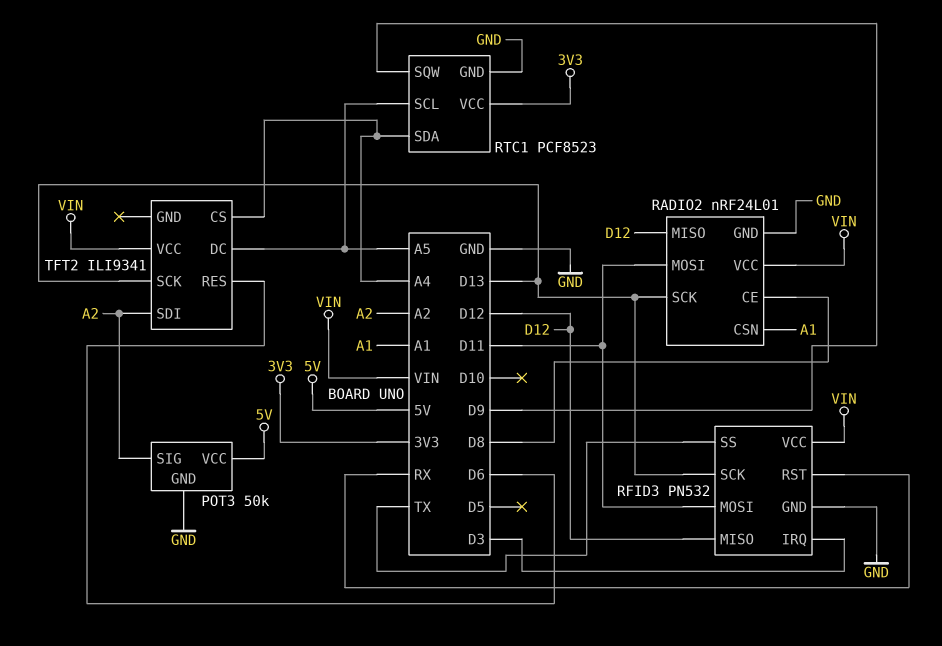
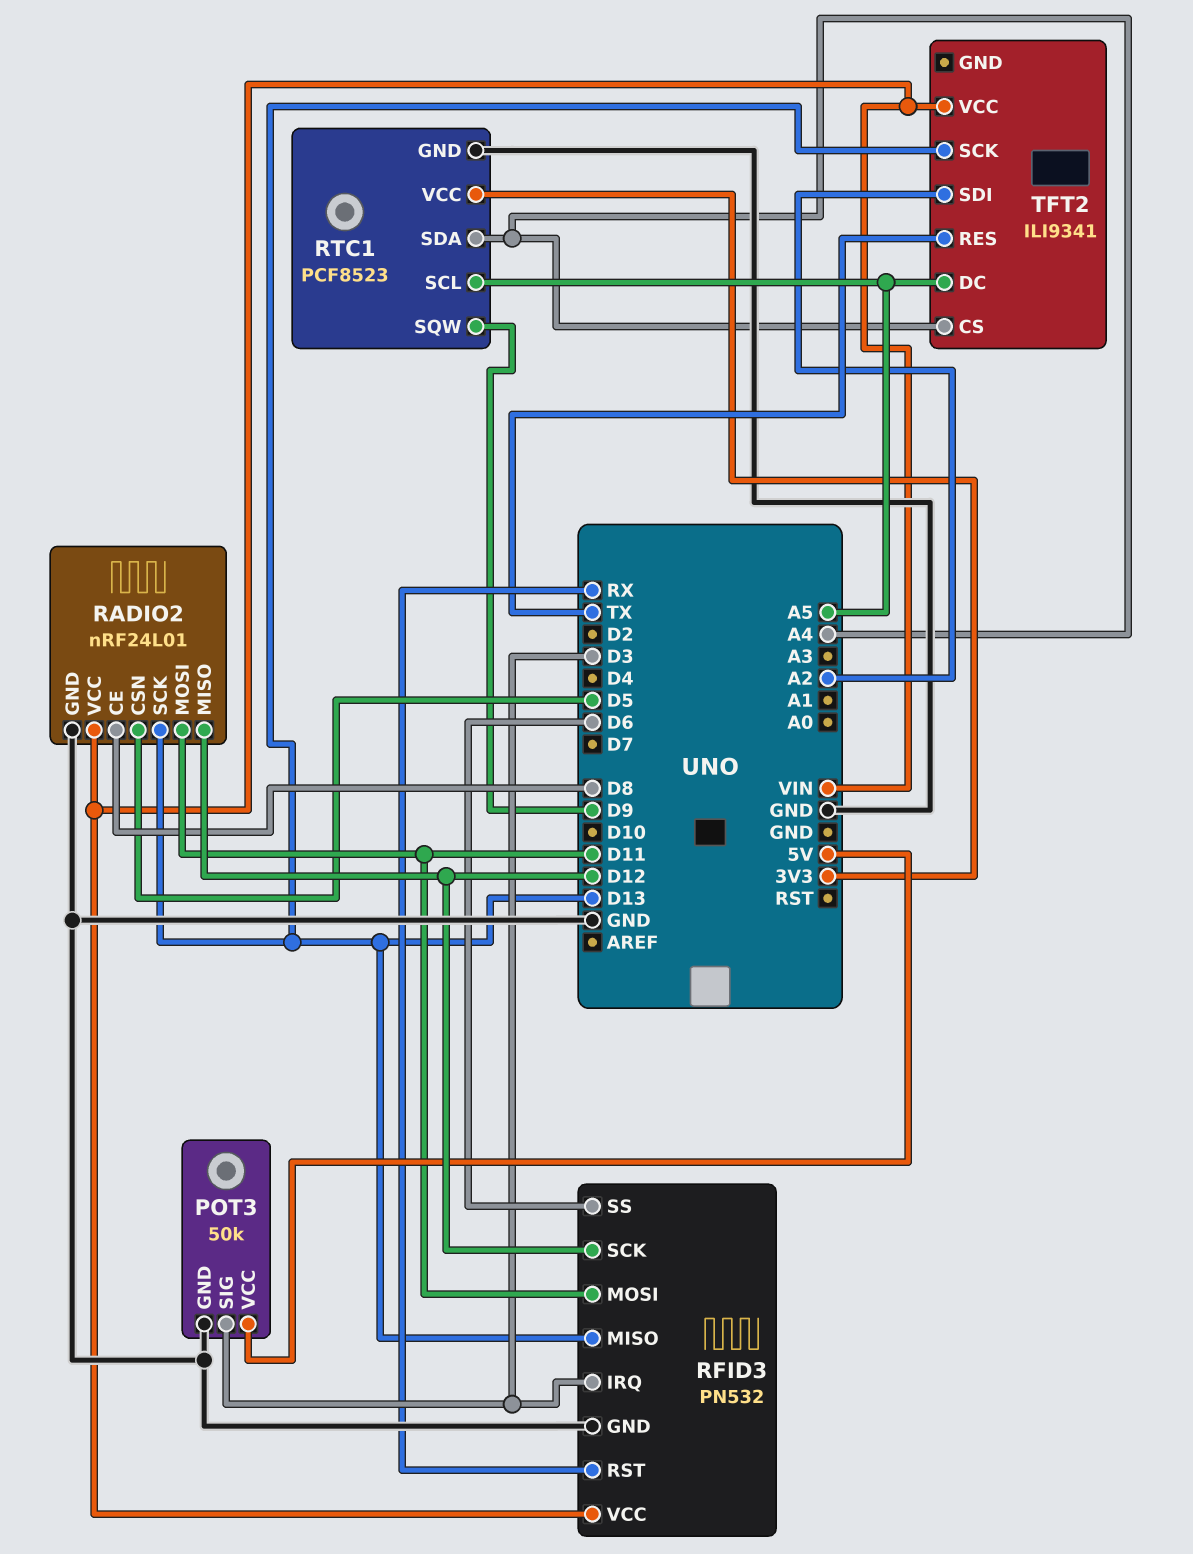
POT3 pin SIG: A2 -> D3
RADIO2 pin CSN: A1 -> D5
RFID3 pin MISO: D12 -> D13
RFID3 pin SCK: D13 -> D12
RFID3 pin SS: TX -> D6
TFT2 pin RES: D6 -> TX

